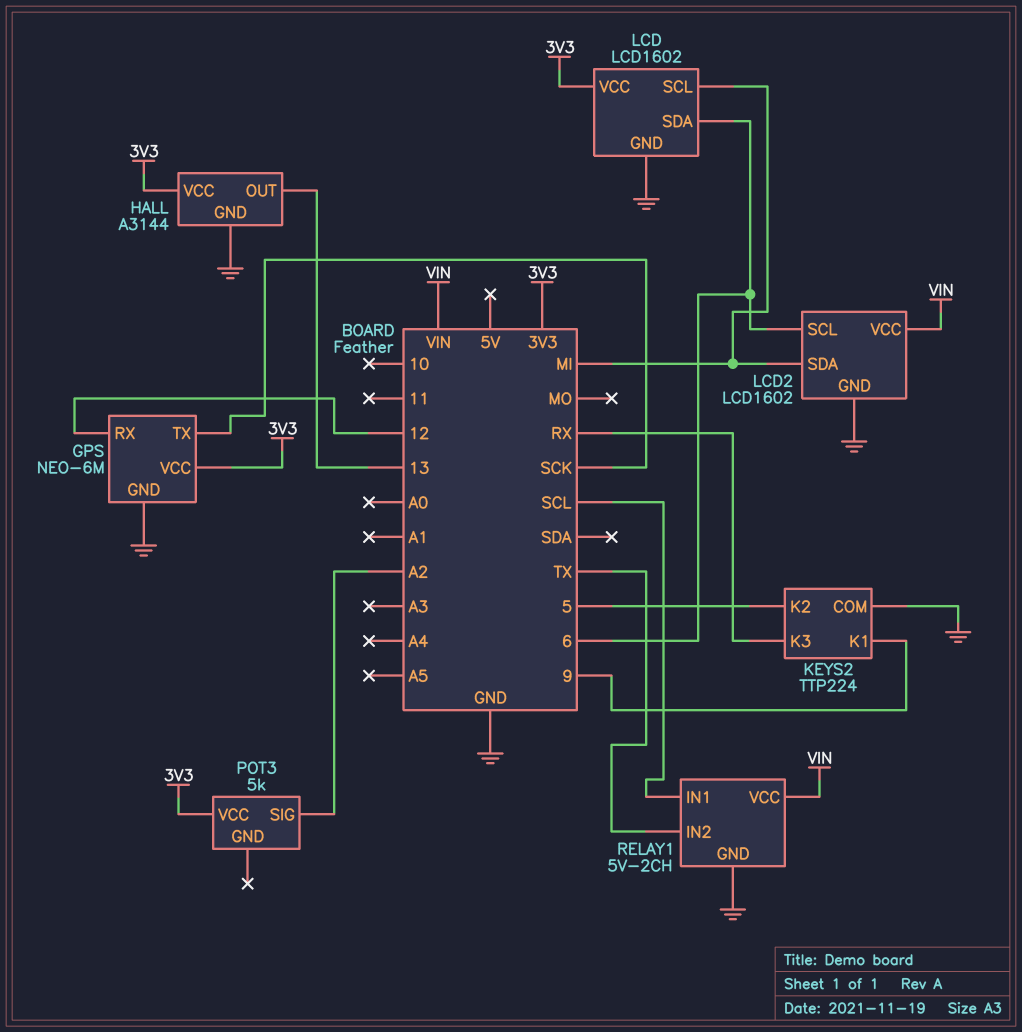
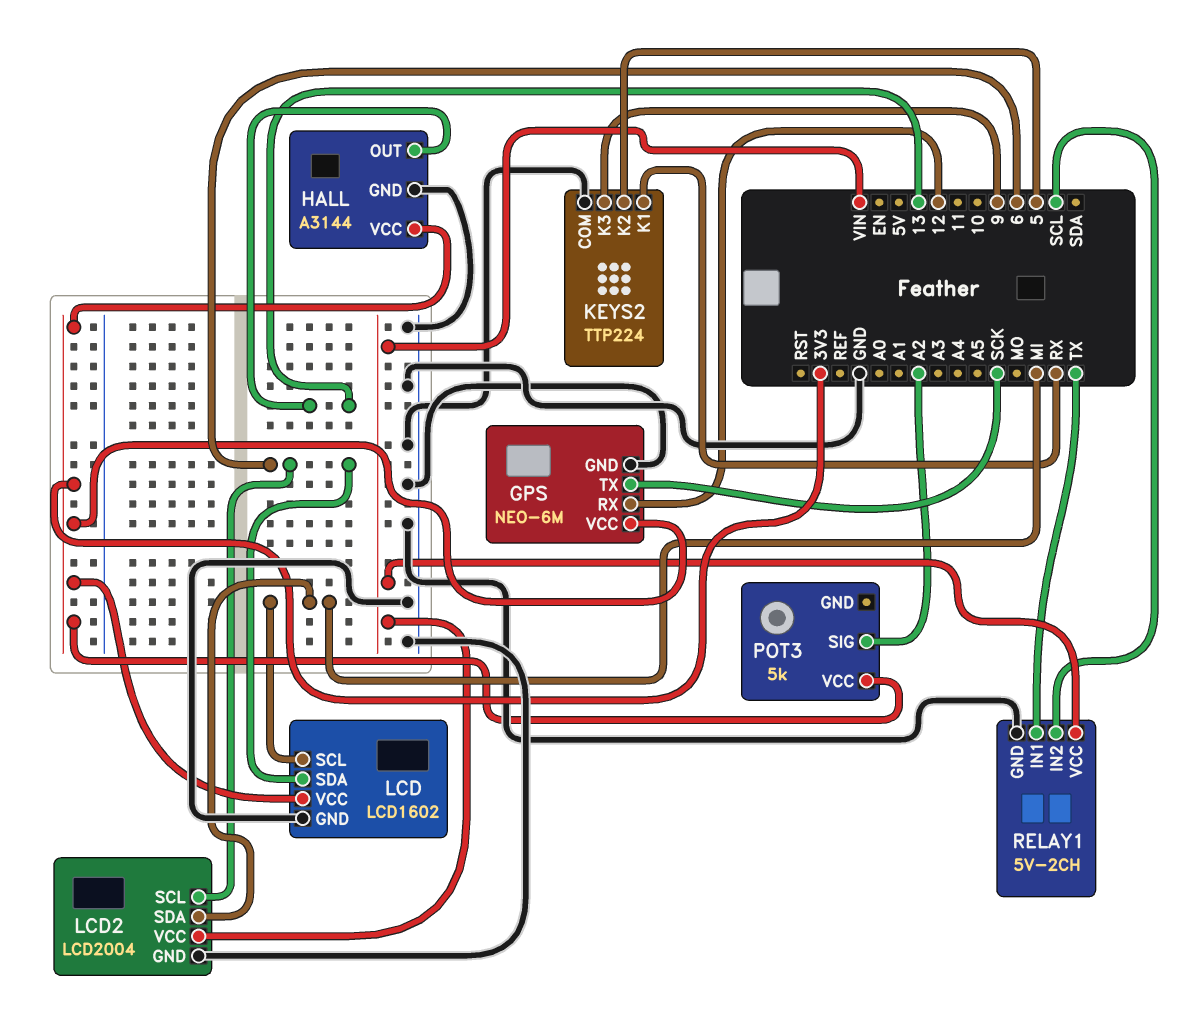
KEYS2 pin K1: 9 -> RX
KEYS2 pin K3: RX -> 9
LCD2: LCD1602 -> LCD2004
RELAY1 pin IN1: SCL -> TX
RELAY1 pin IN2: TX -> SCL

